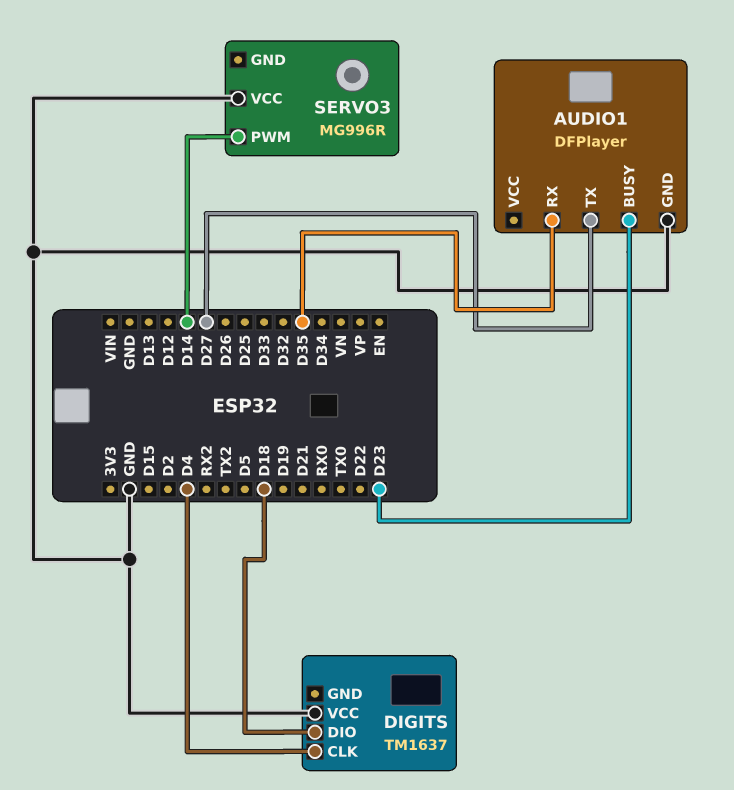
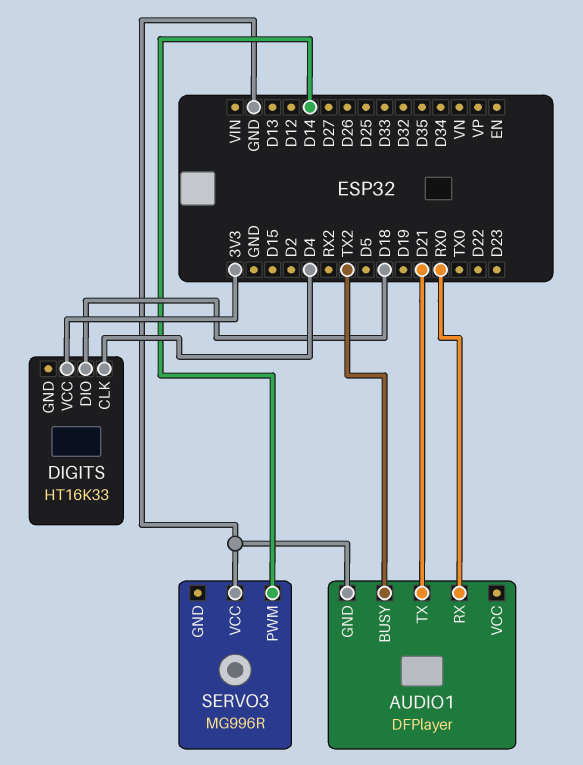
AUDIO1 pin BUSY: D23 -> TX2
AUDIO1 pin RX: D35 -> RX0
AUDIO1 pin TX: D27 -> D21
DIGITS: TM1637 -> HT16K33
DIGITS pin VCC: GND -> 3V3

